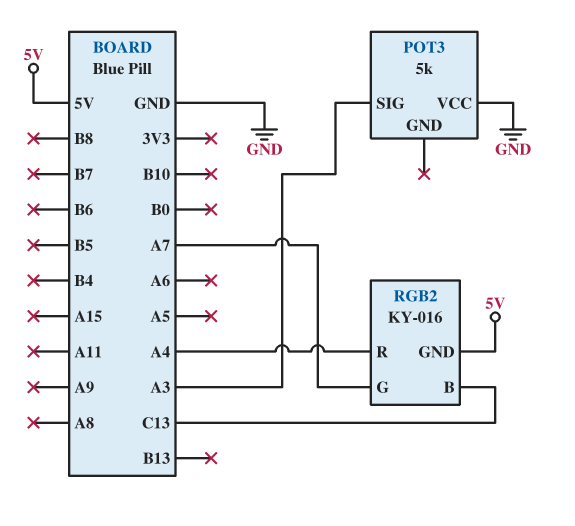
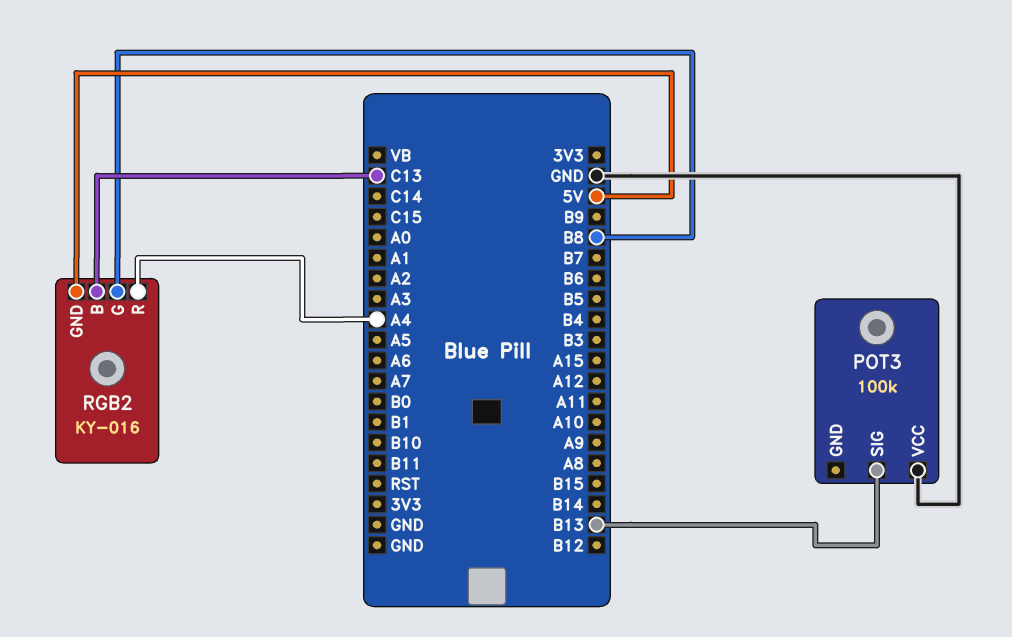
POT3: 5k -> 100k
POT3 pin SIG: A3 -> B13
RGB2 pin G: A7 -> B8

